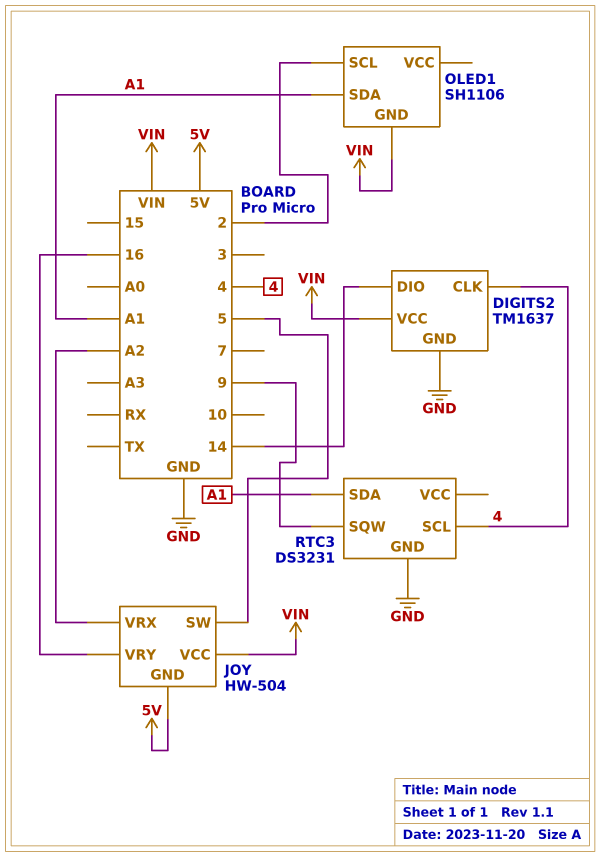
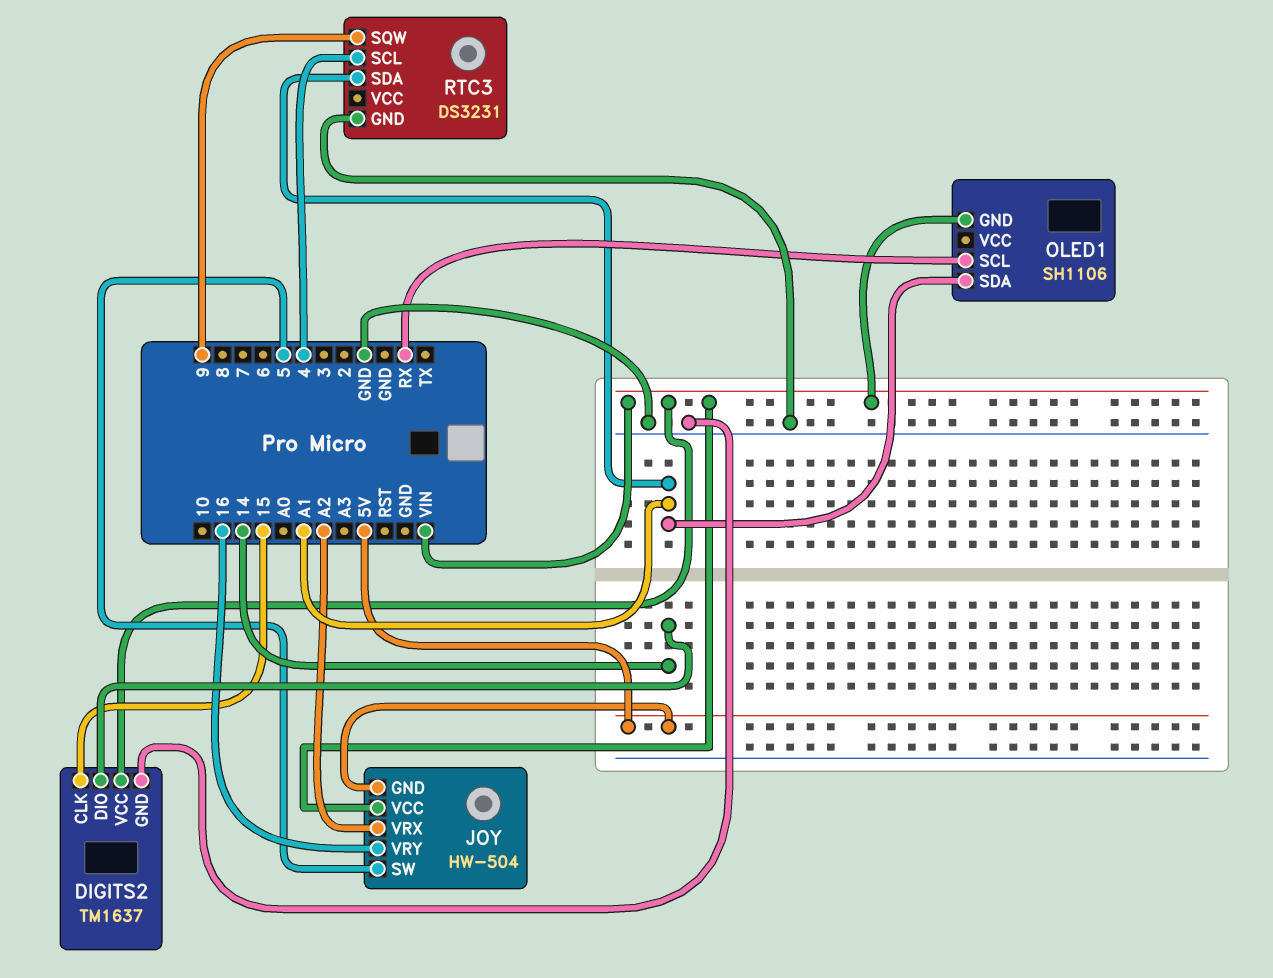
DIGITS2 pin CLK: 4 -> 15
OLED1 pin SCL: 2 -> RX

